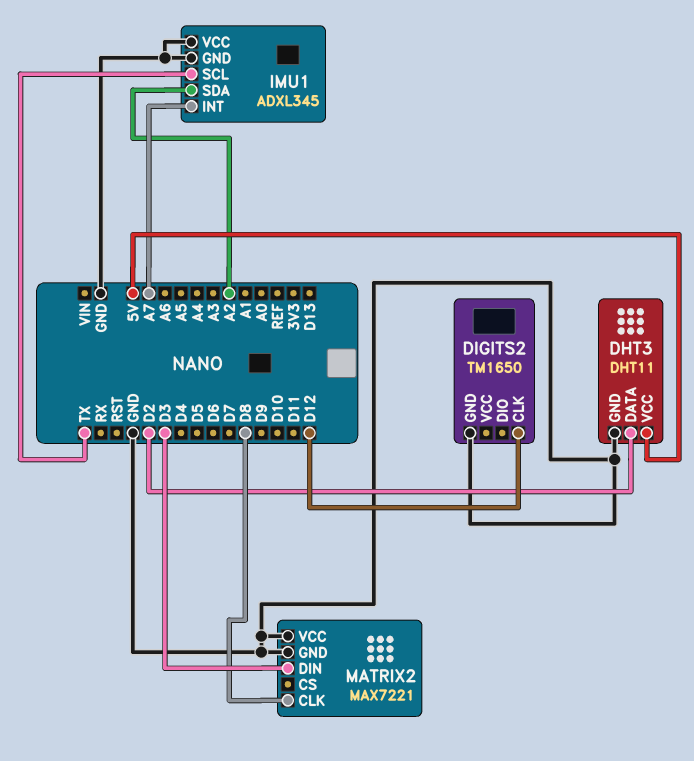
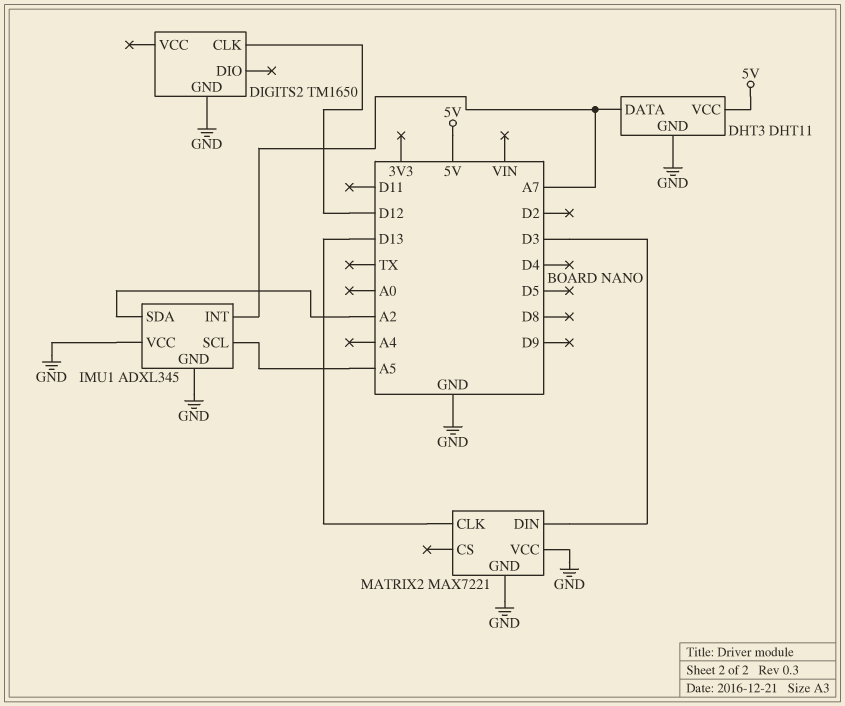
DHT3 pin DATA: D2 -> A7
IMU1 pin SCL: TX -> A5
MATRIX2 pin CLK: D8 -> D13

